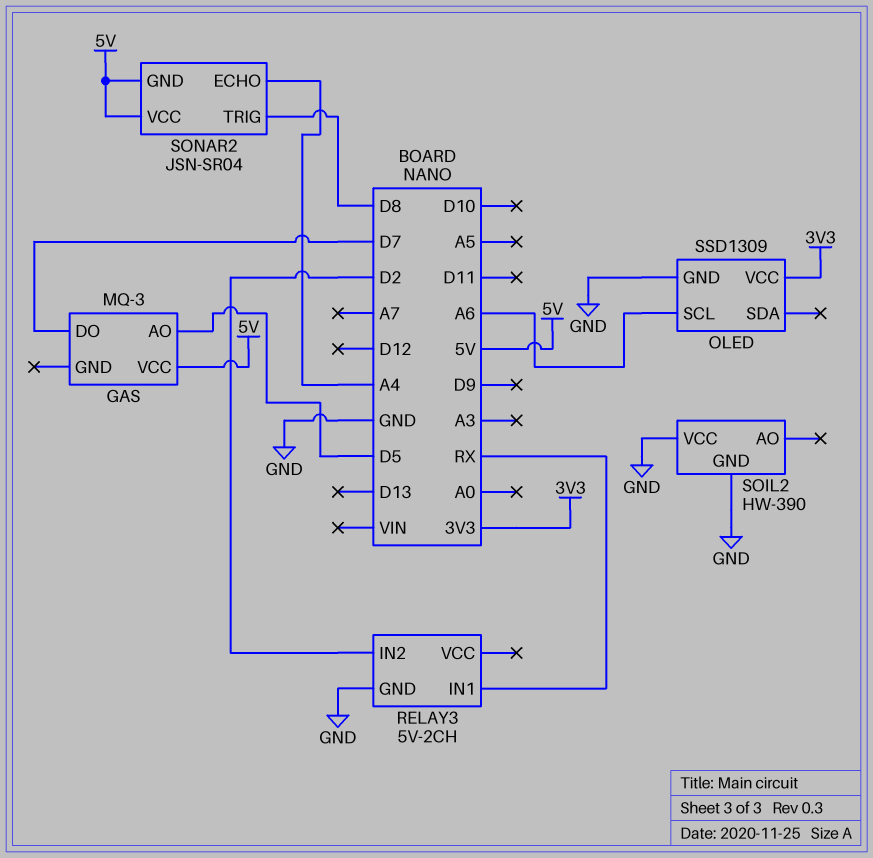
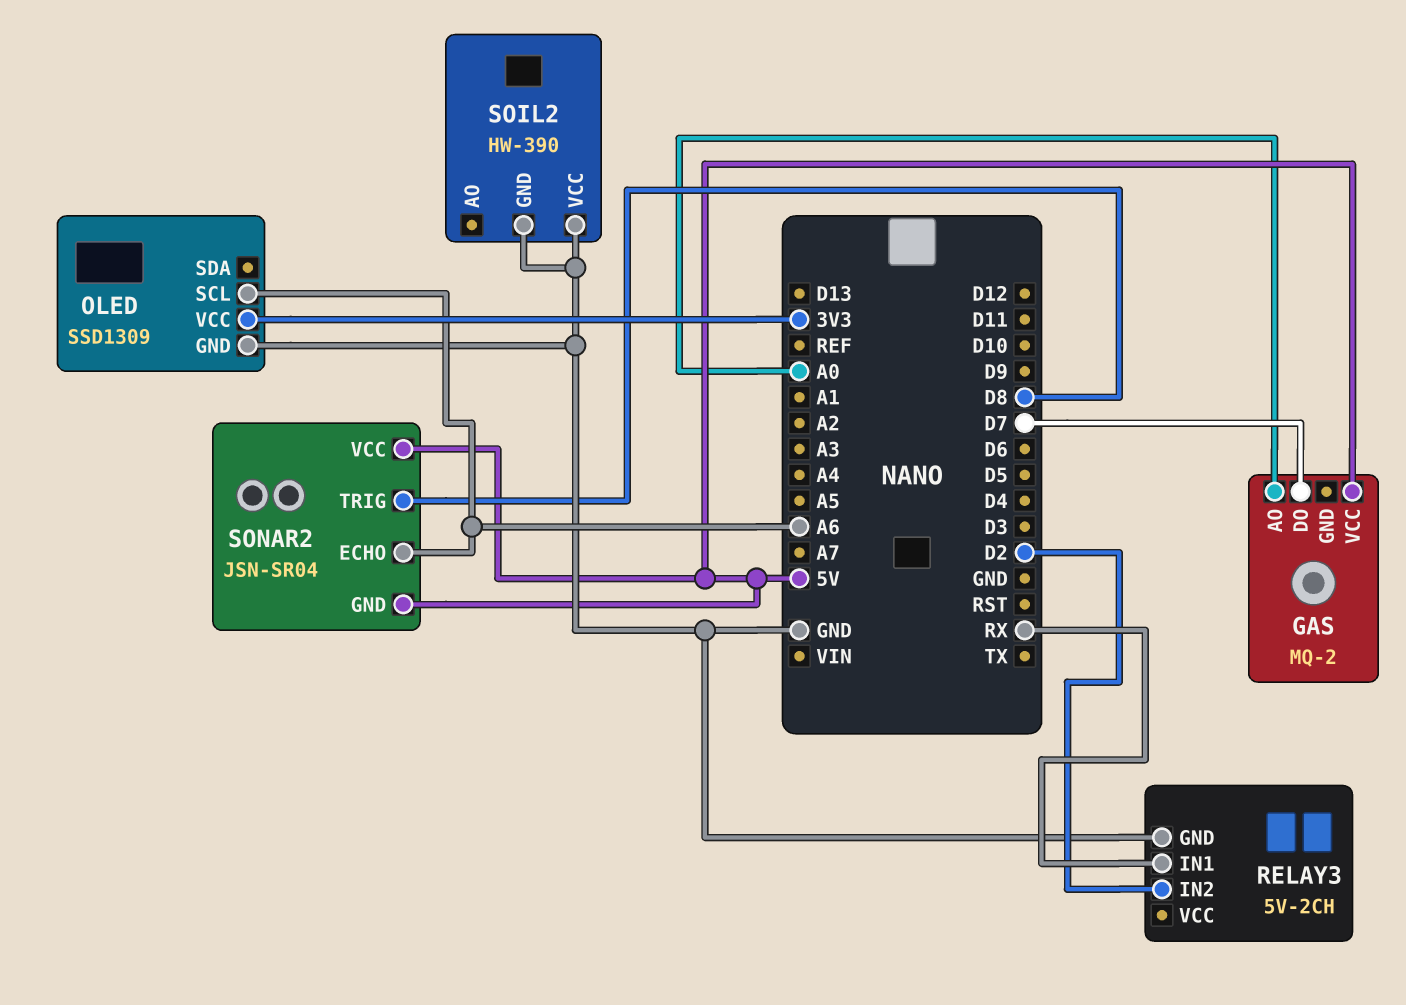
GAS: MQ-3 -> MQ-2
GAS pin AO: D5 -> A0
SONAR2 pin ECHO: A4 -> A6

